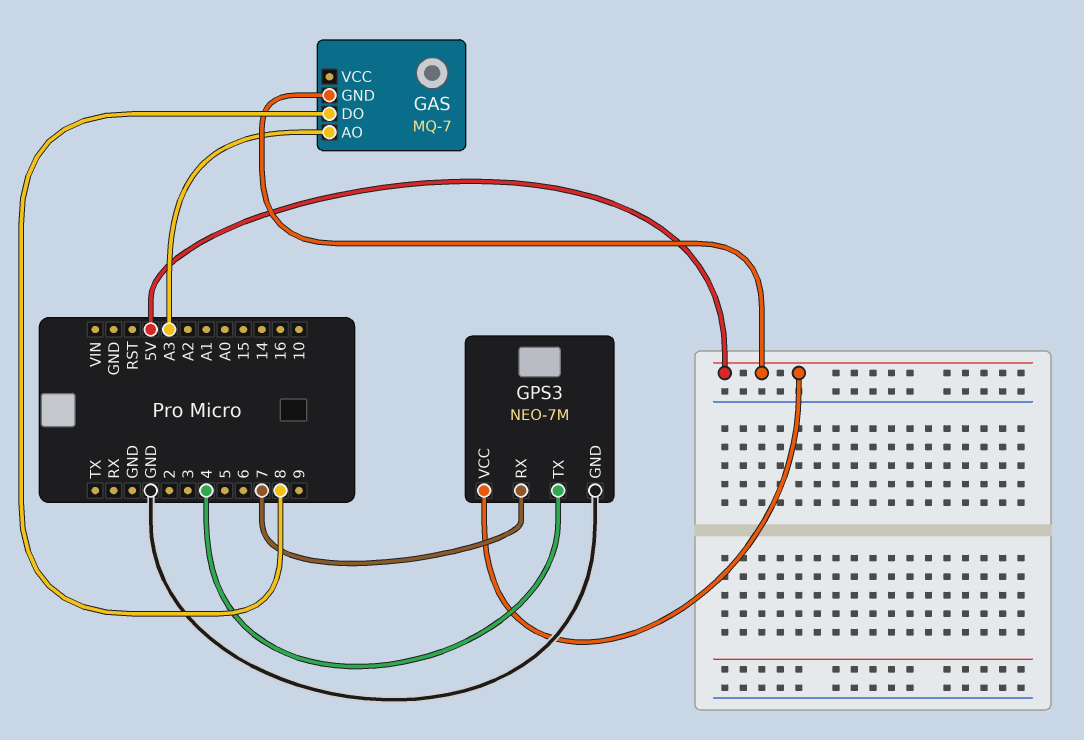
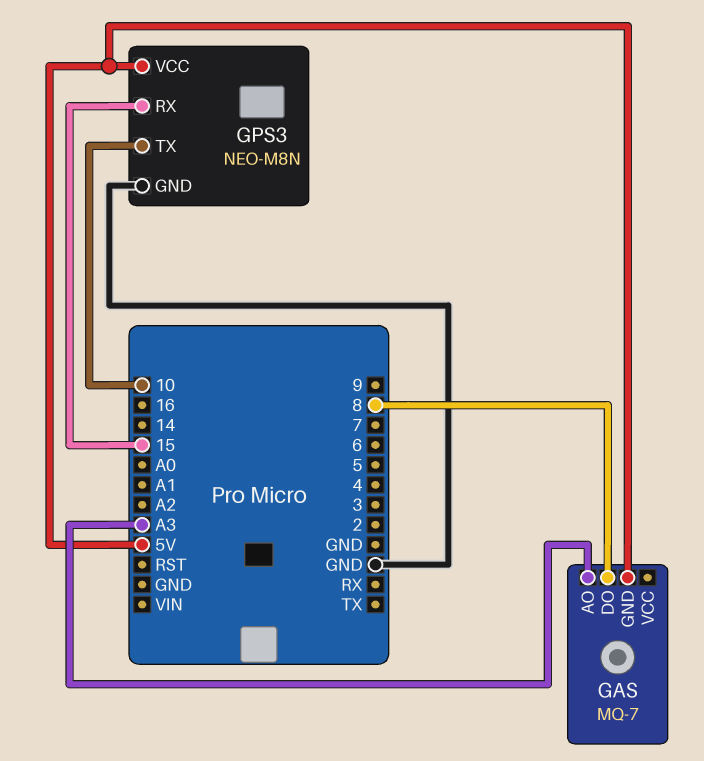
GPS3: NEO-7M -> NEO-M8N
GPS3 pin RX: 7 -> 15
GPS3 pin TX: 4 -> 10

